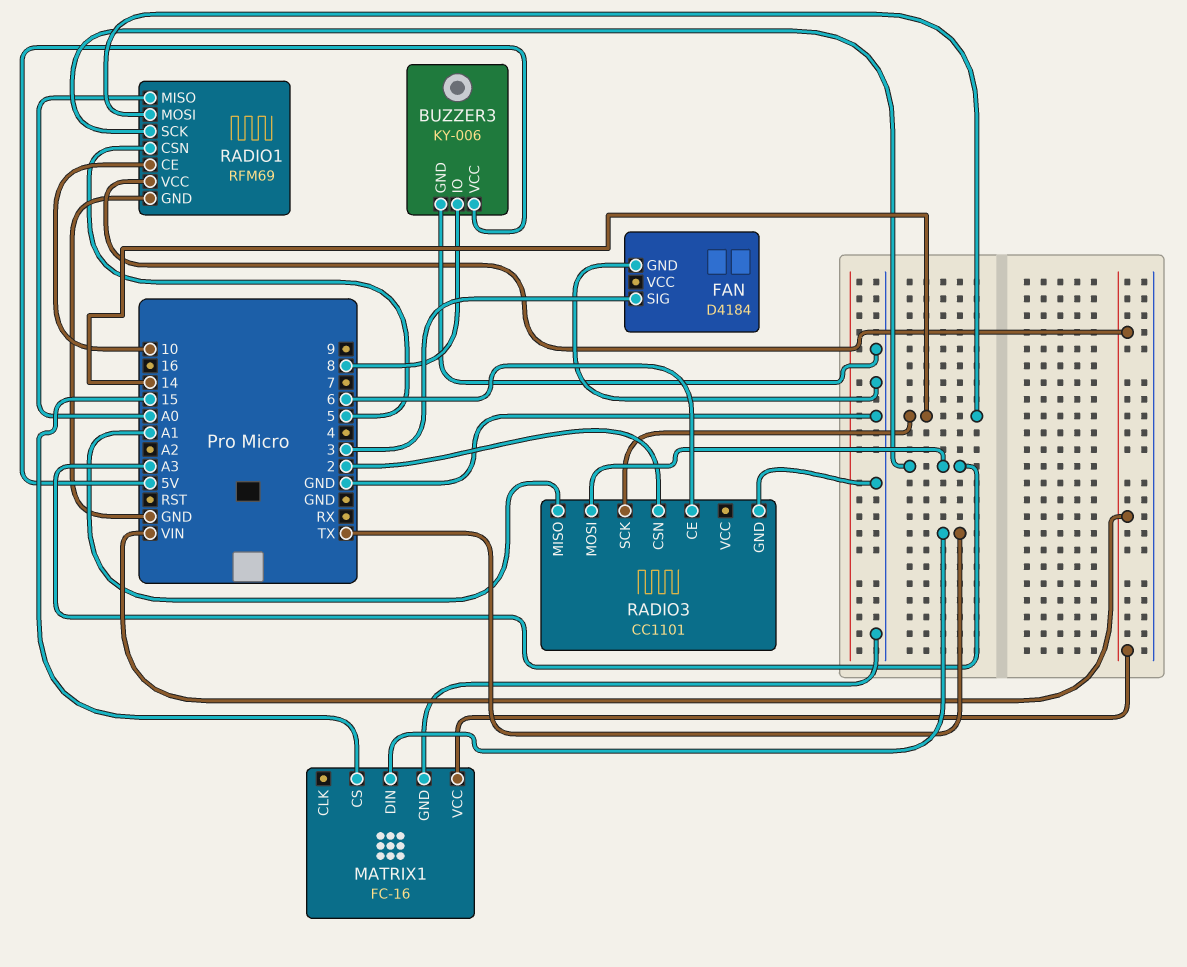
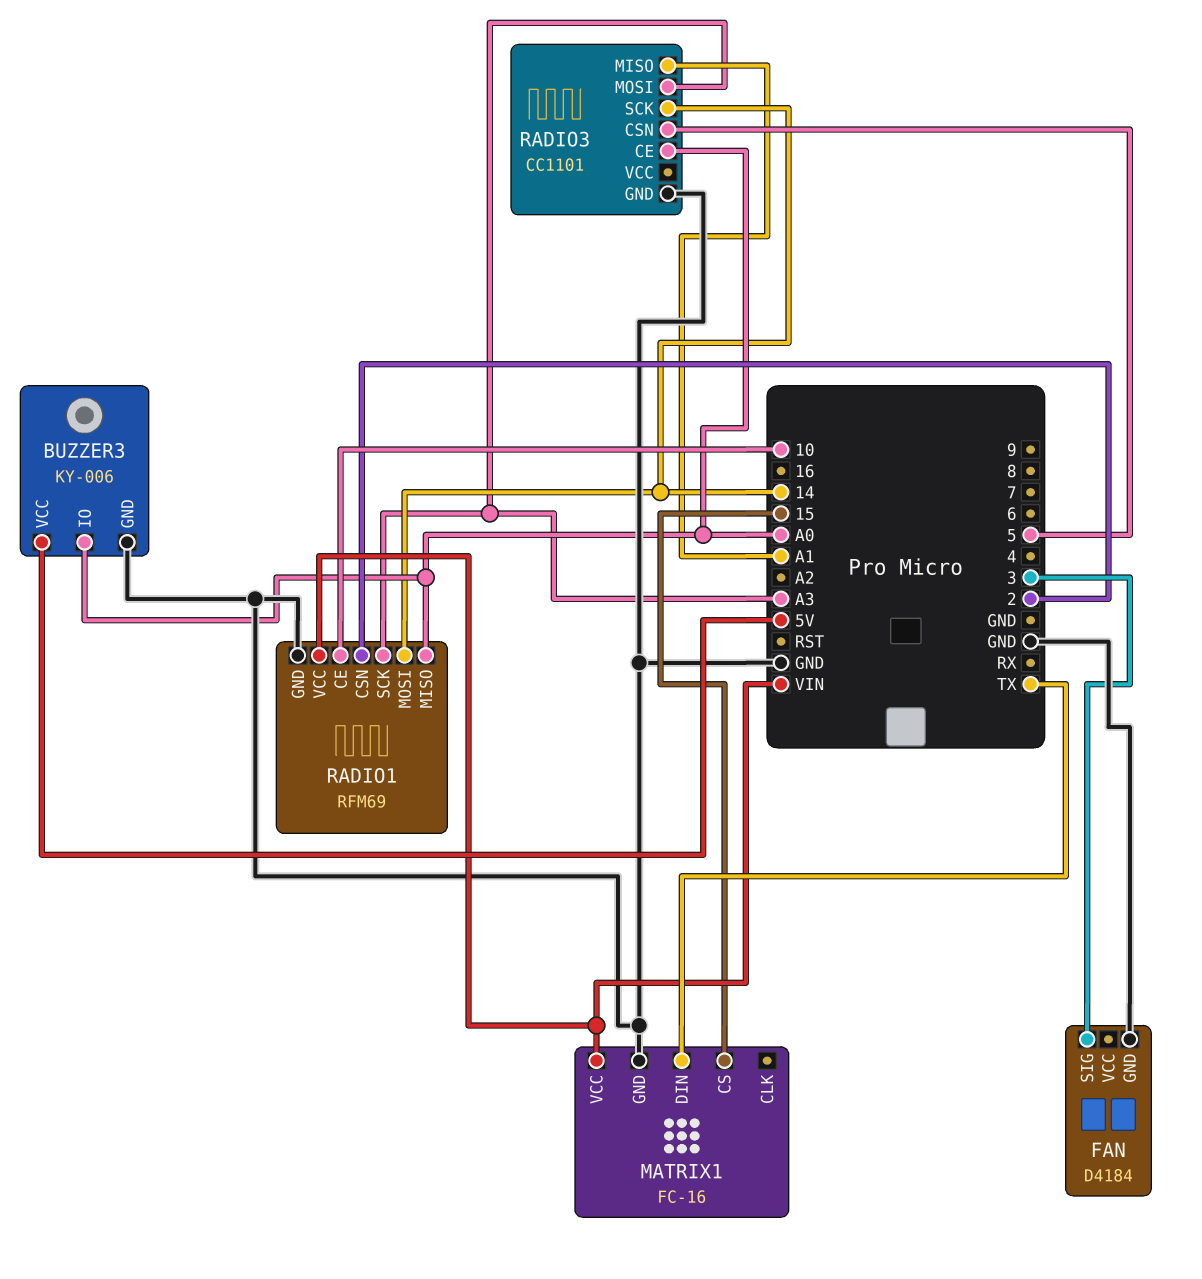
BUZZER3 pin IO: 8 -> A0
RADIO1 pin CSN: 5 -> 2
RADIO3 pin CE: 6 -> A0
RADIO3 pin CSN: 2 -> 5

